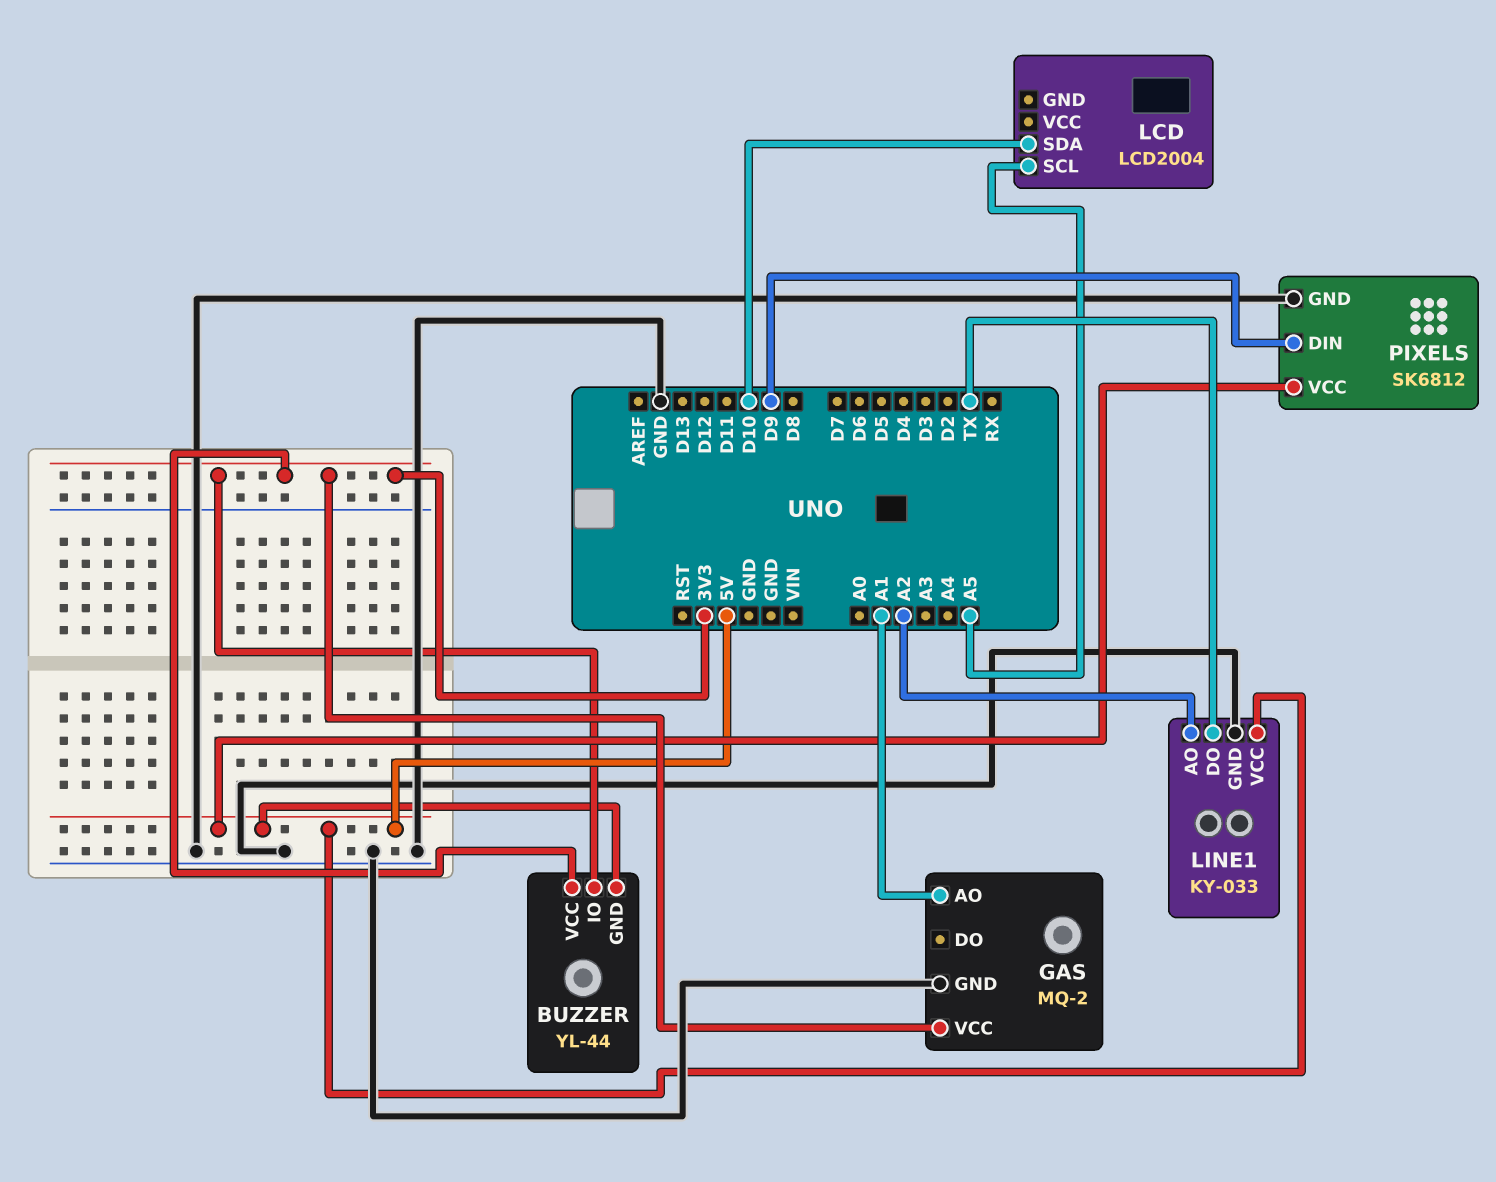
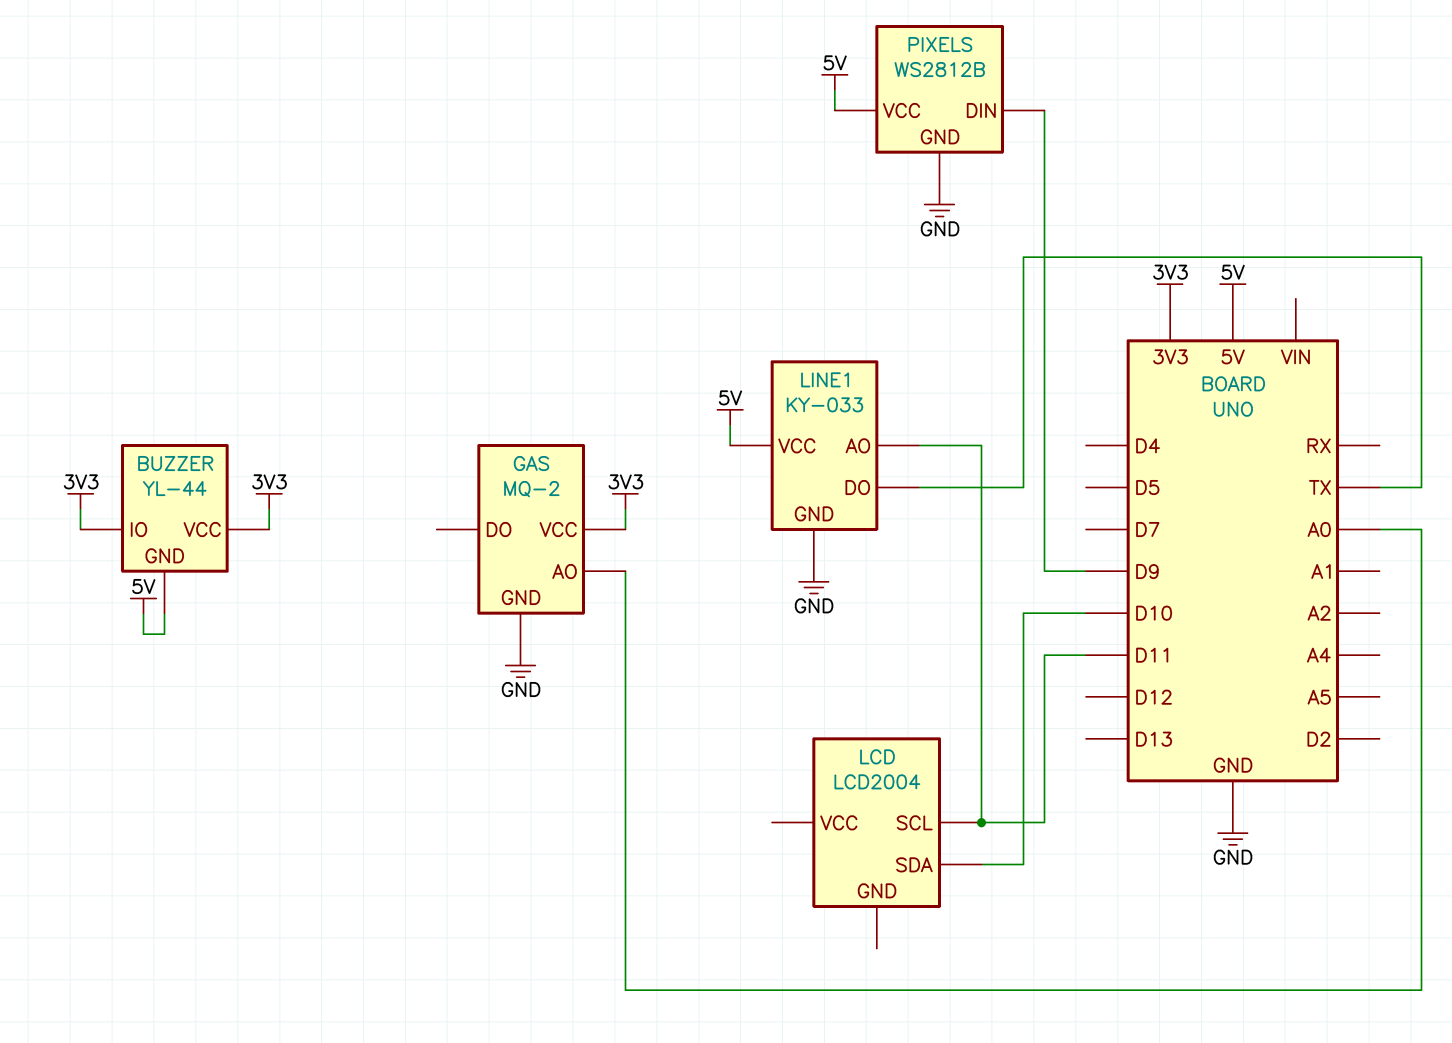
GAS pin AO: A1 -> A0
LCD pin SCL: A5 -> D11
LINE1 pin AO: A2 -> D11
PIXELS: SK6812 -> WS2812B

